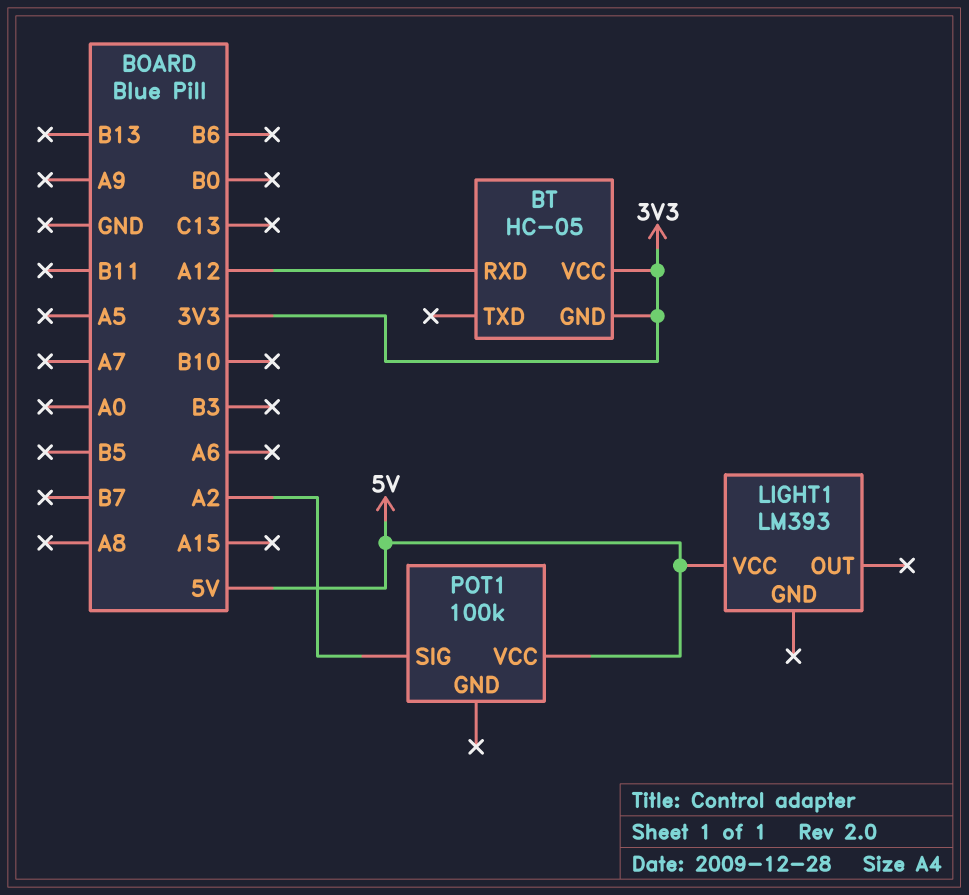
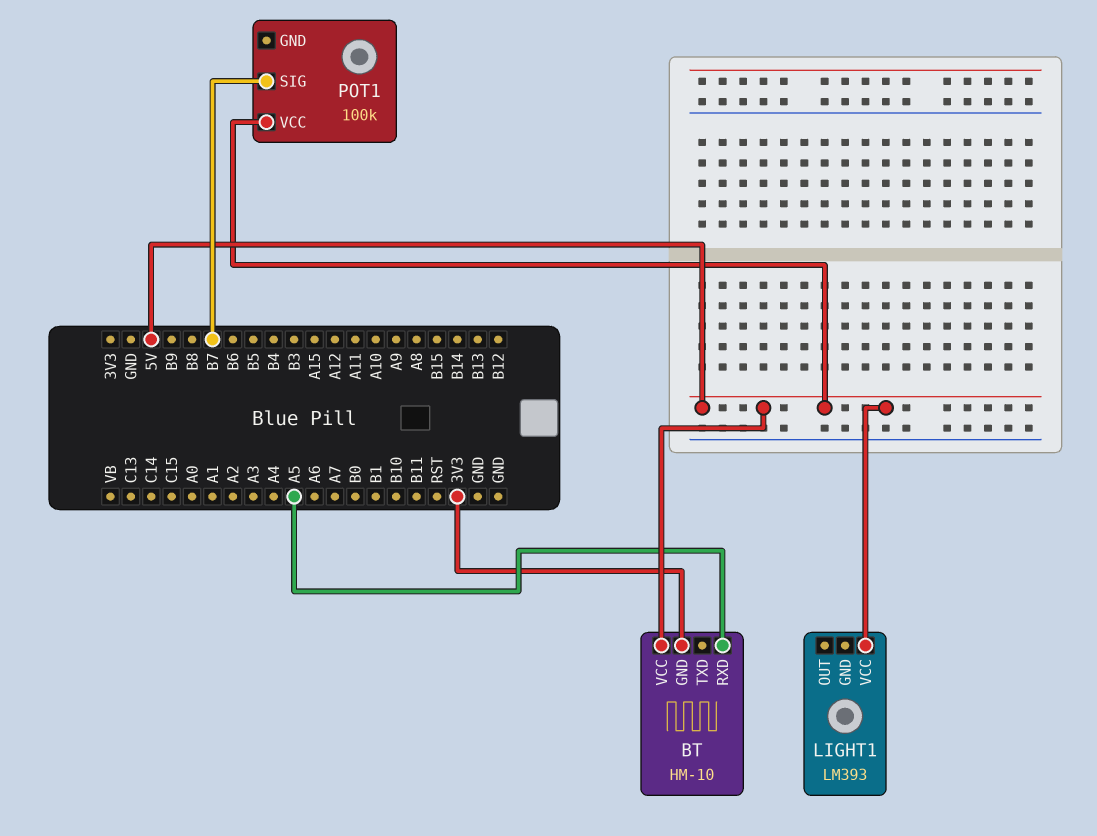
BT: HC-05 -> HM-10
BT pin RXD: A12 -> A5
BT pin VCC: 3V3 -> 5V
POT1 pin SIG: A2 -> B7

